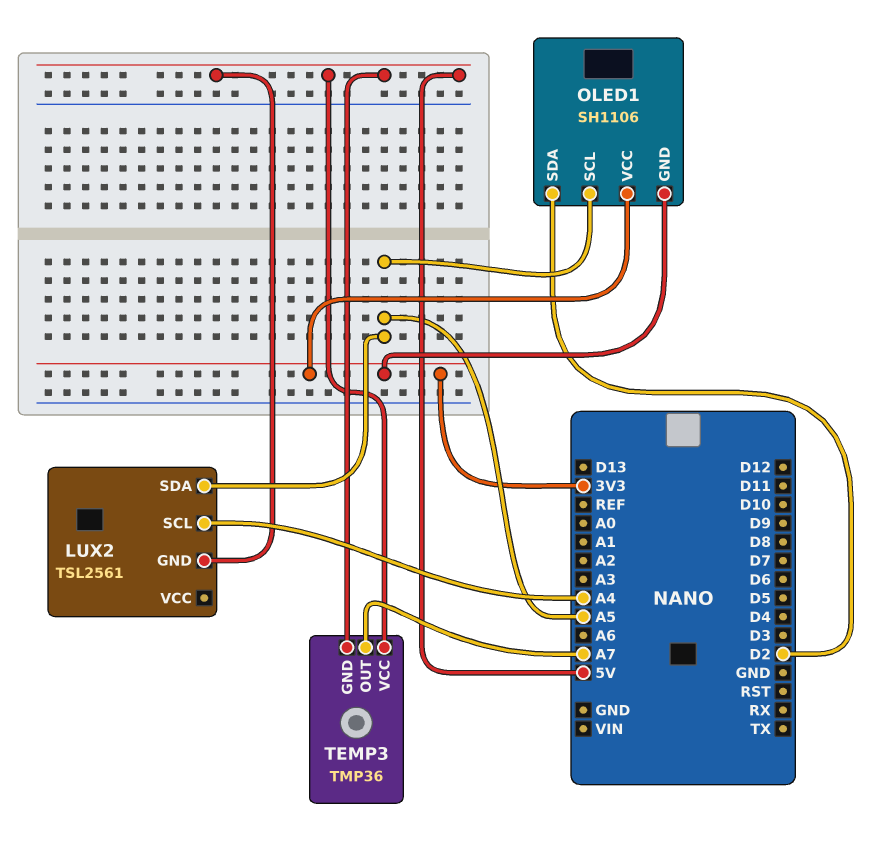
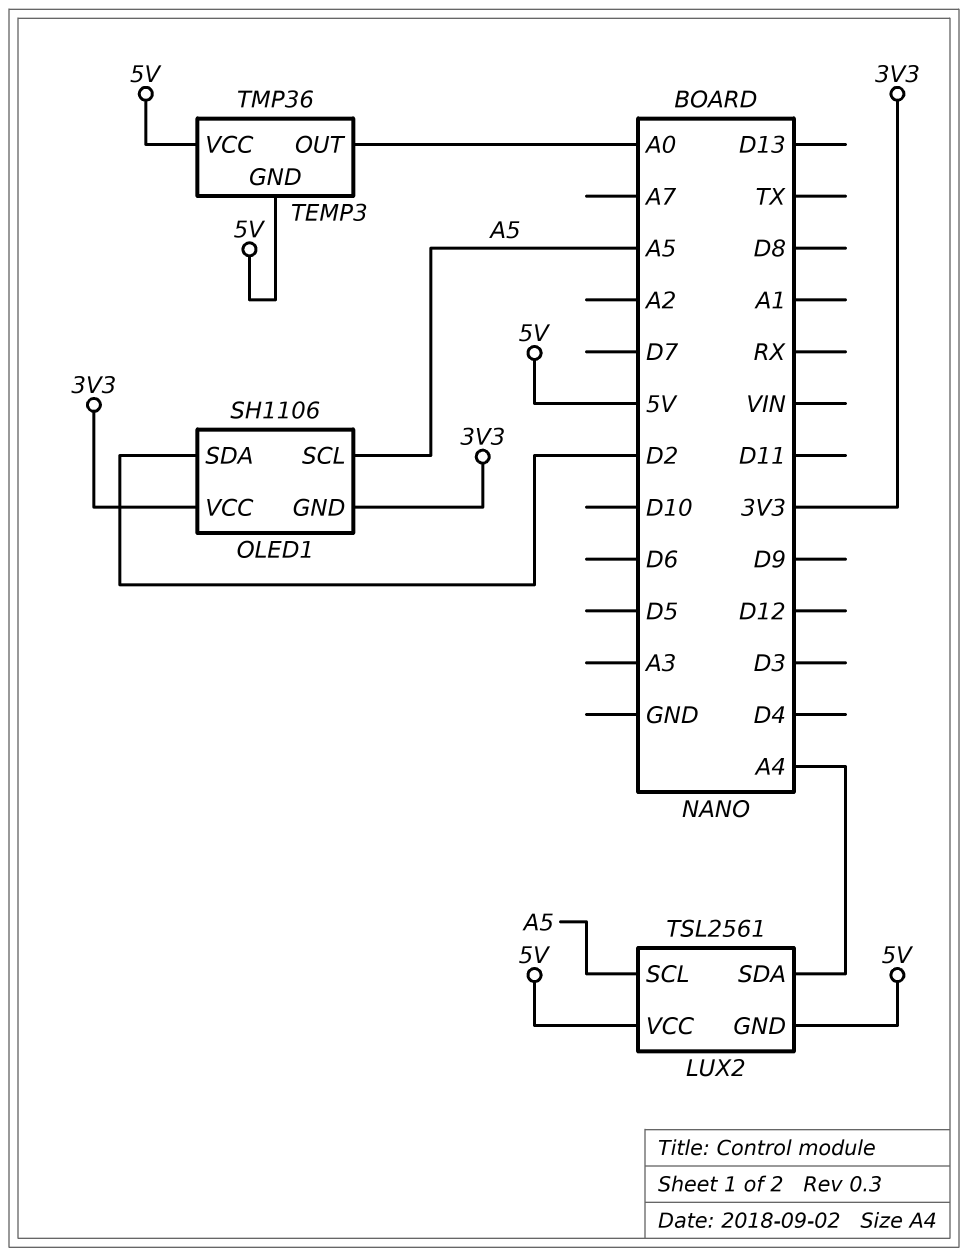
LUX2 pin SCL: A4 -> A5
LUX2 pin SDA: A5 -> A4
LUX2 pin VCC: none -> 5V
TEMP3 pin OUT: A7 -> A0

